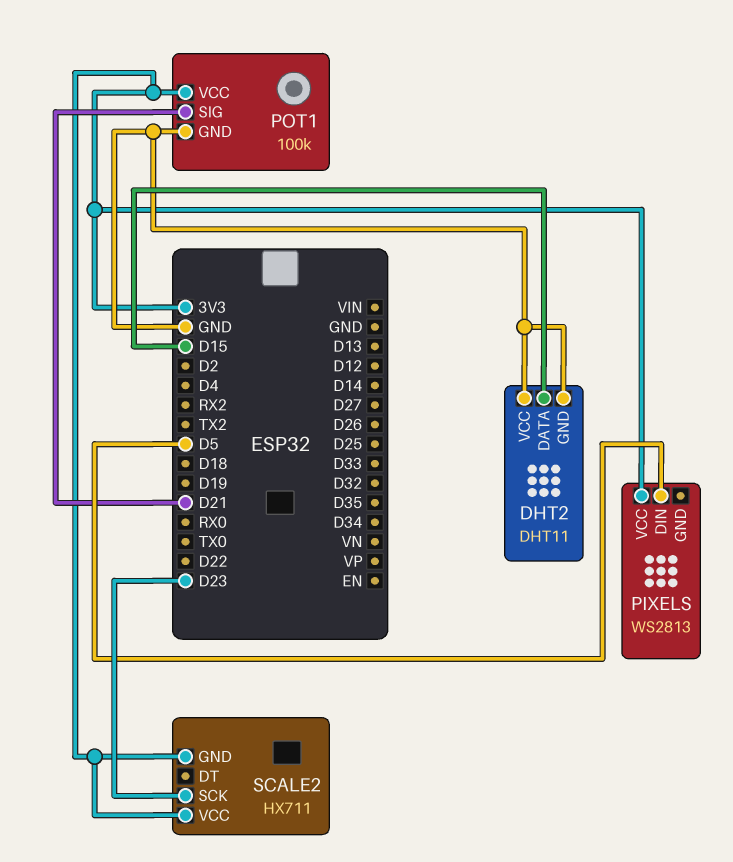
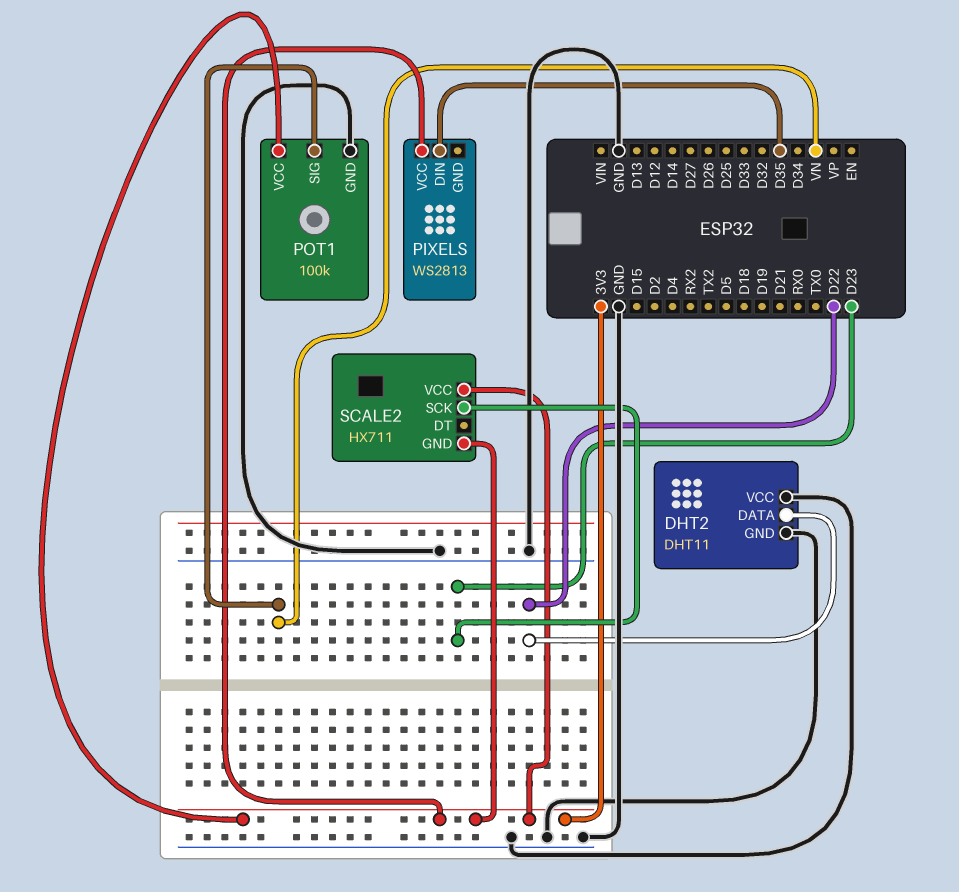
DHT2 pin DATA: D15 -> D22
PIXELS pin DIN: D5 -> D35
POT1 pin SIG: D21 -> VN

